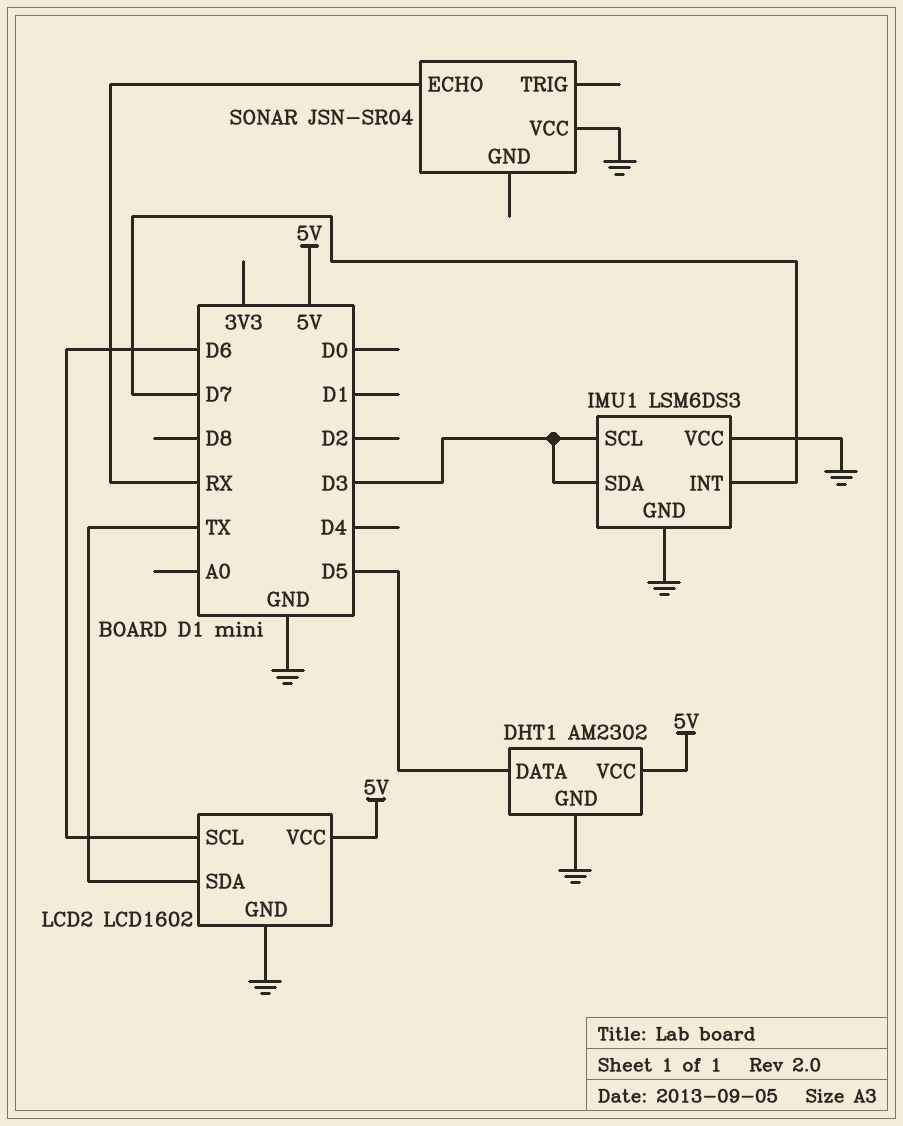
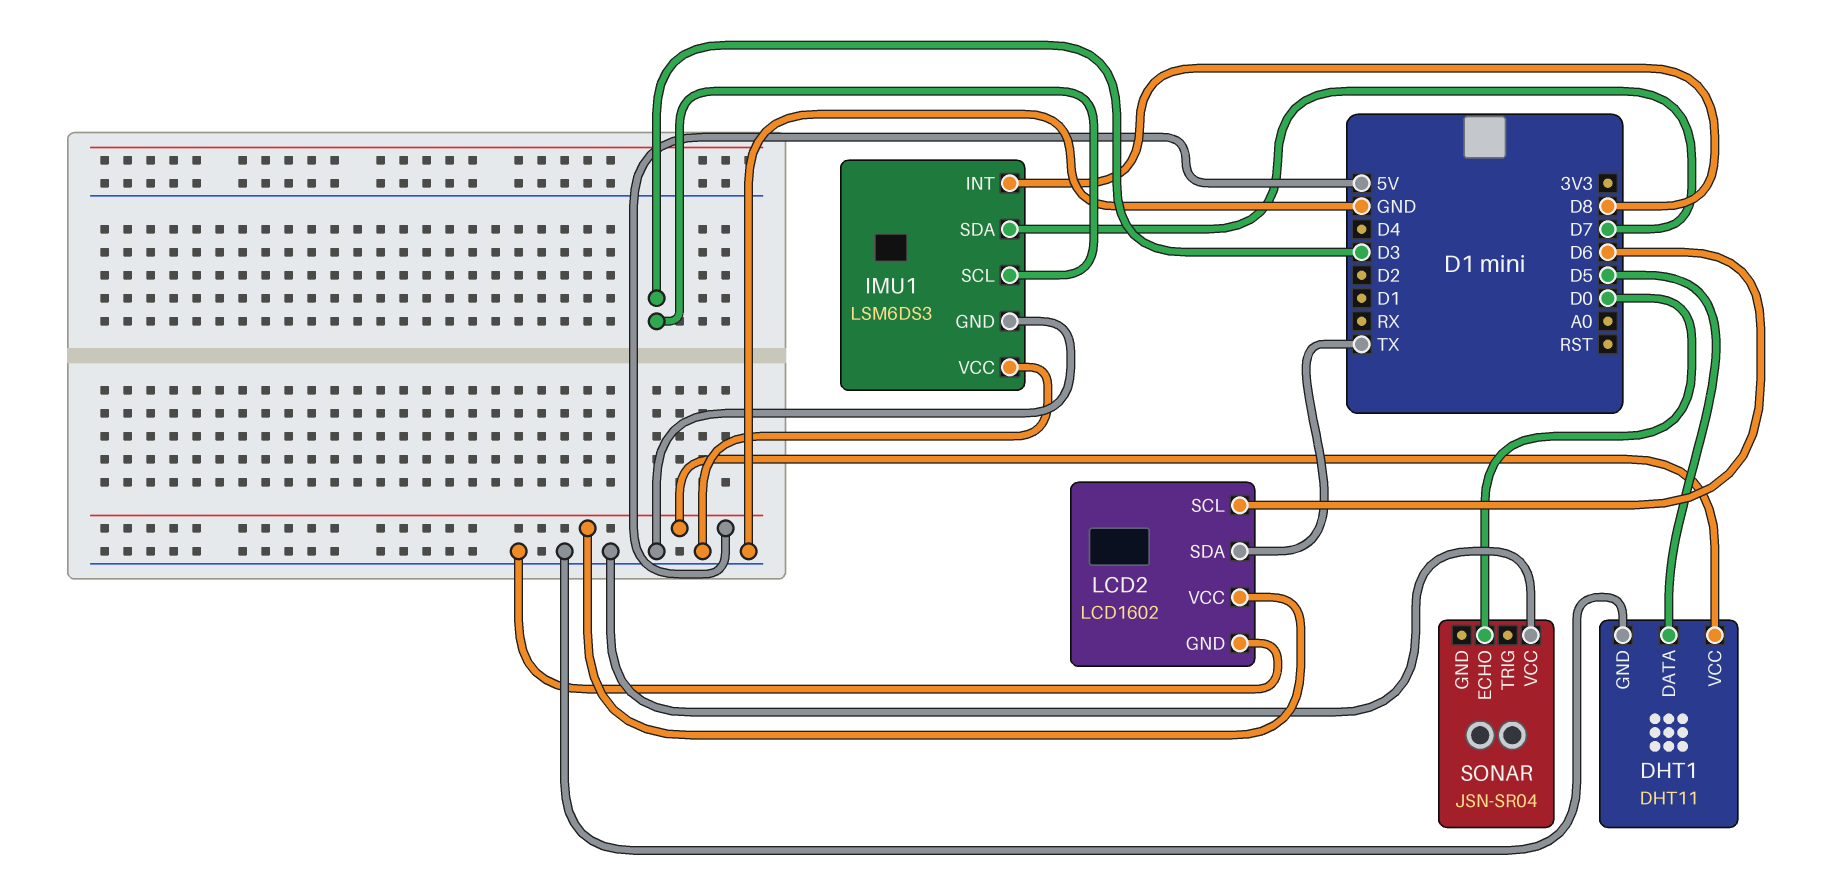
DHT1: AM2302 -> DHT11
IMU1 pin INT: D7 -> D8
IMU1 pin SDA: D3 -> D7
SONAR pin ECHO: RX -> D0

